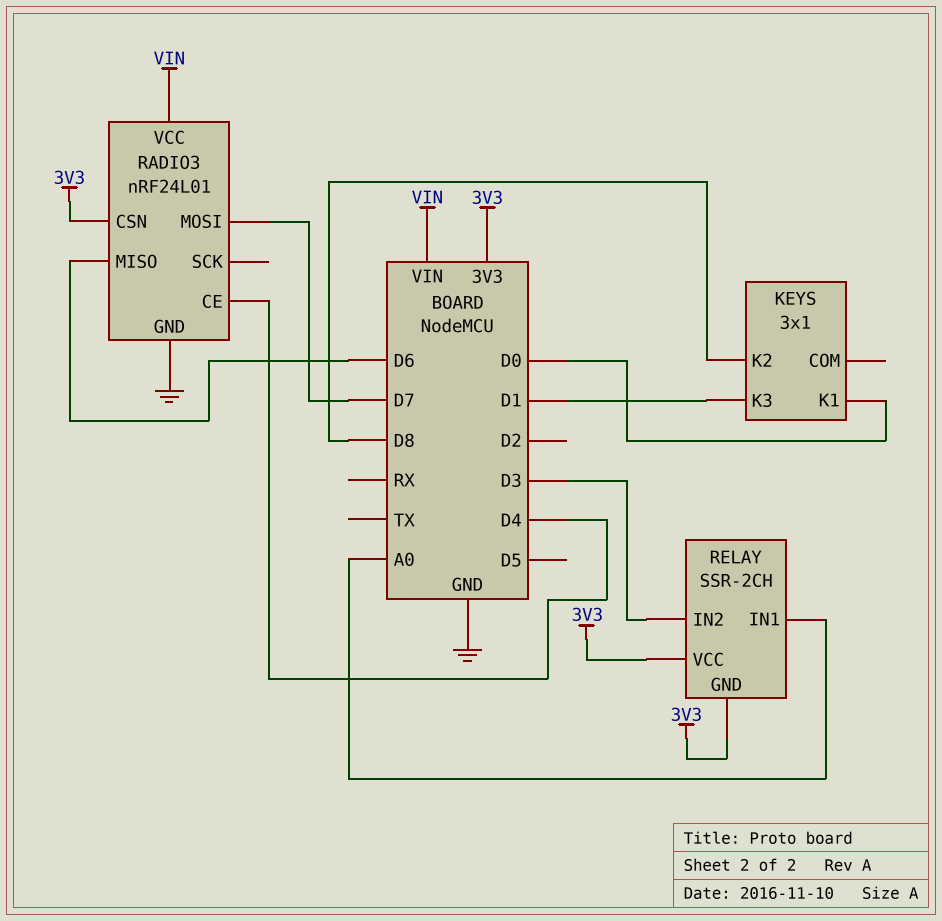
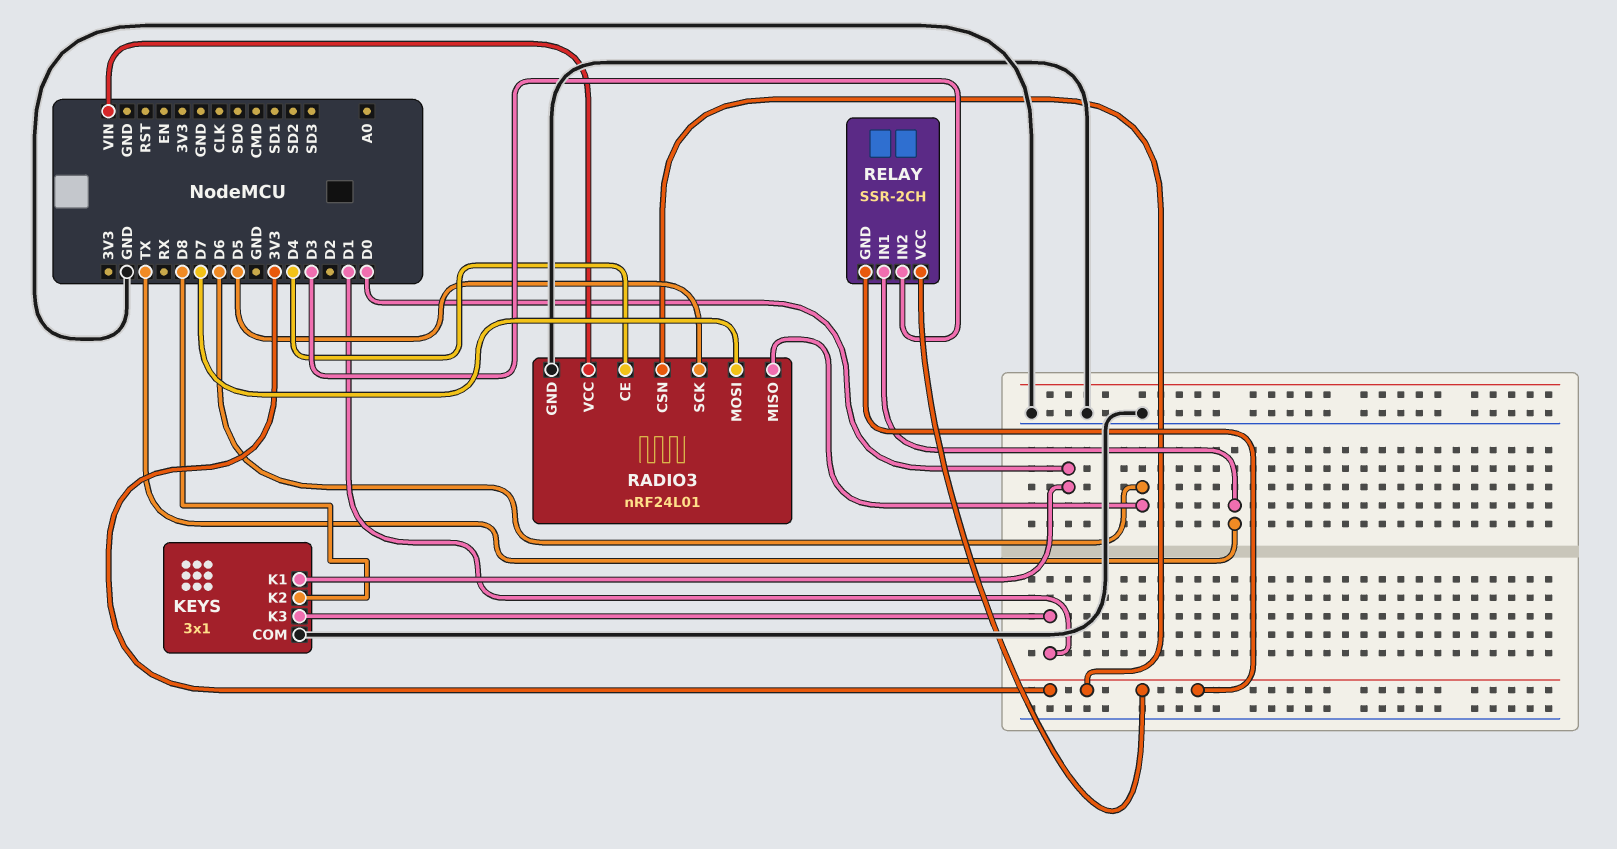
KEYS pin COM: none -> GND
RADIO3 pin SCK: none -> D5
RELAY pin IN1: A0 -> TX

